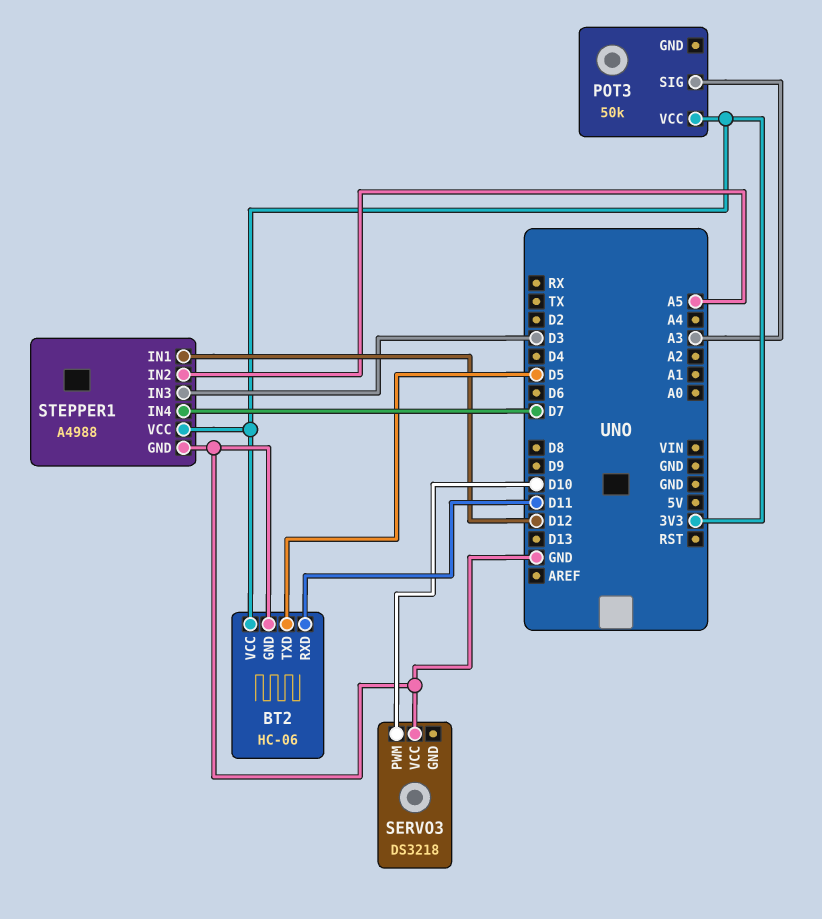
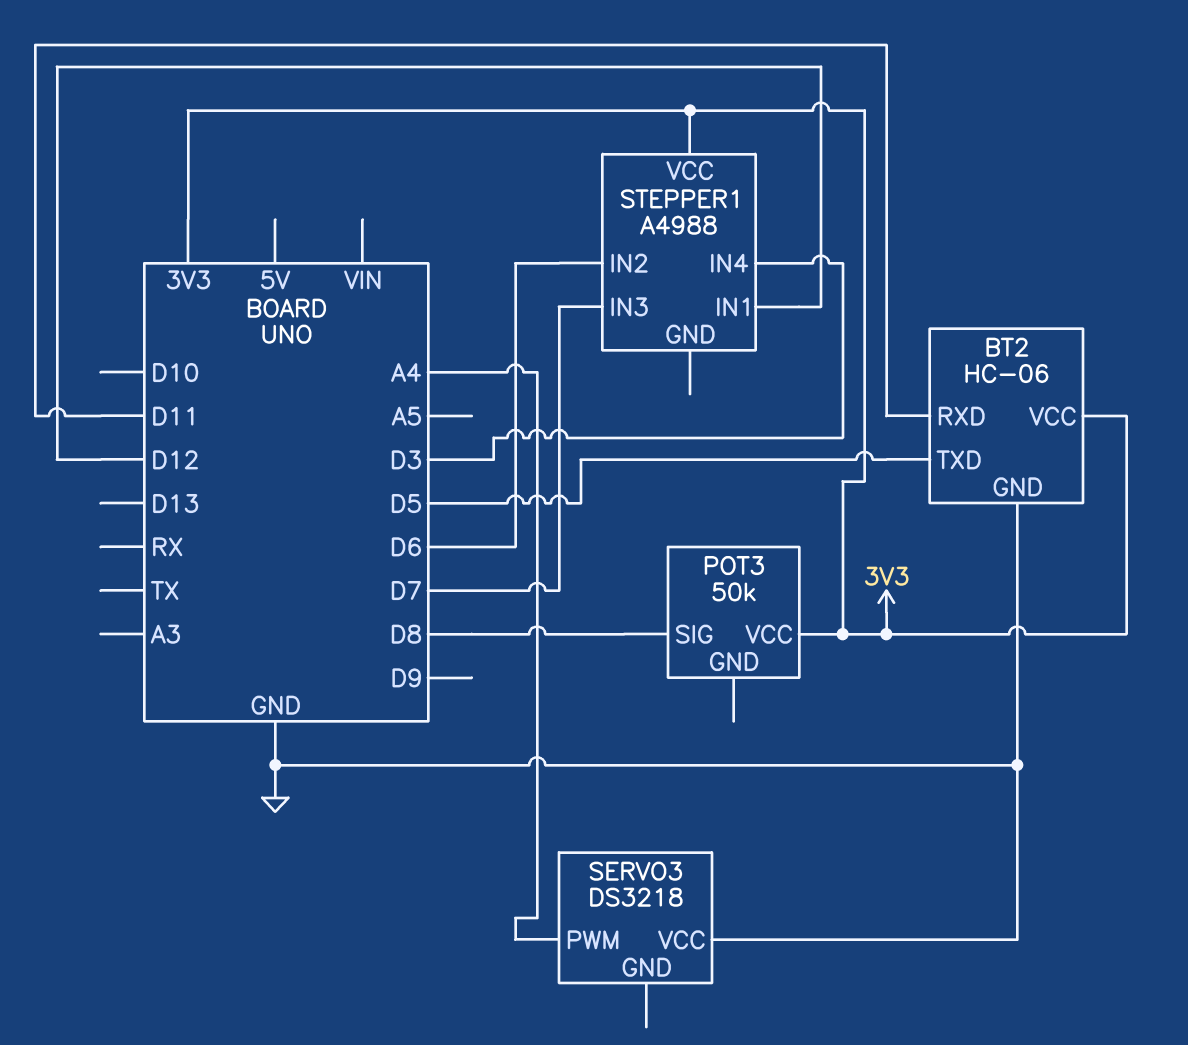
POT3 pin SIG: A3 -> D8
SERVO3 pin PWM: D10 -> A4
STEPPER1 pin GND: GND -> none
STEPPER1 pin IN2: A5 -> D6
STEPPER1 pin IN3: D3 -> D7
STEPPER1 pin IN4: D7 -> D3

